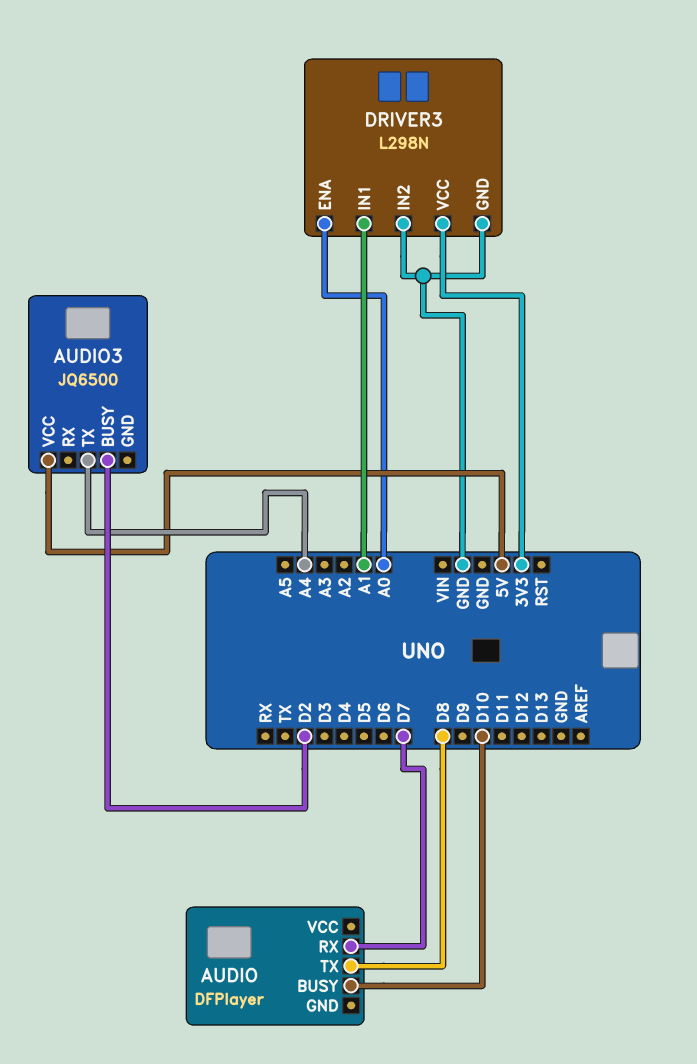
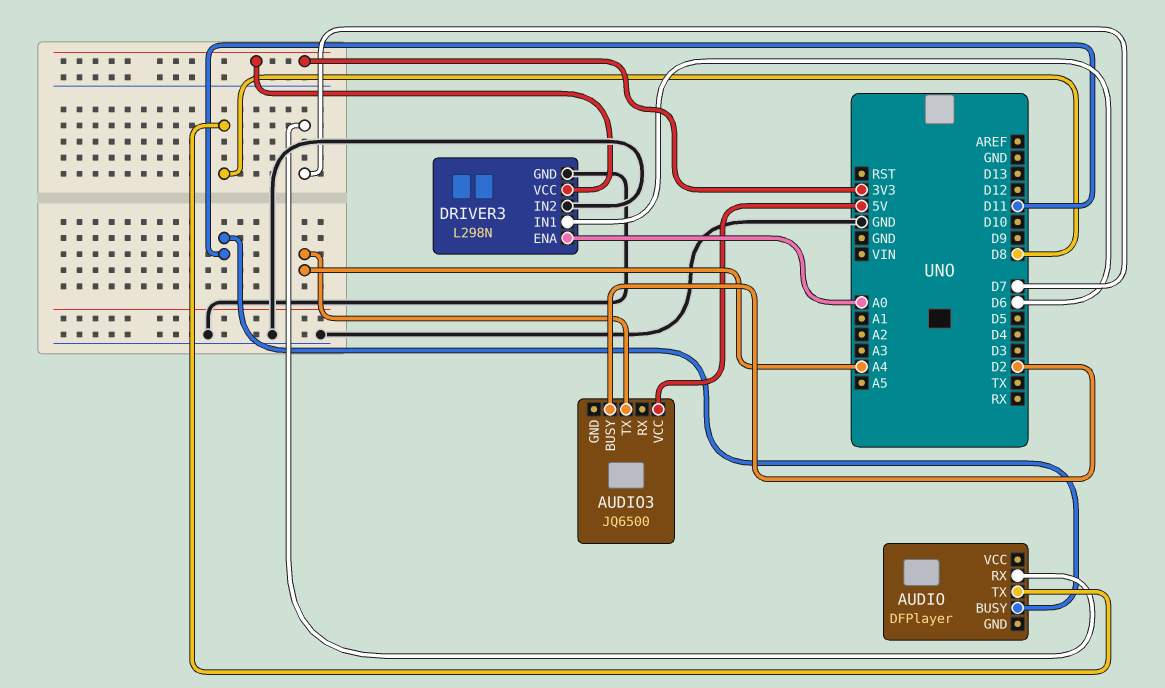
AUDIO pin BUSY: D10 -> D11
DRIVER3 pin IN1: A1 -> D6

